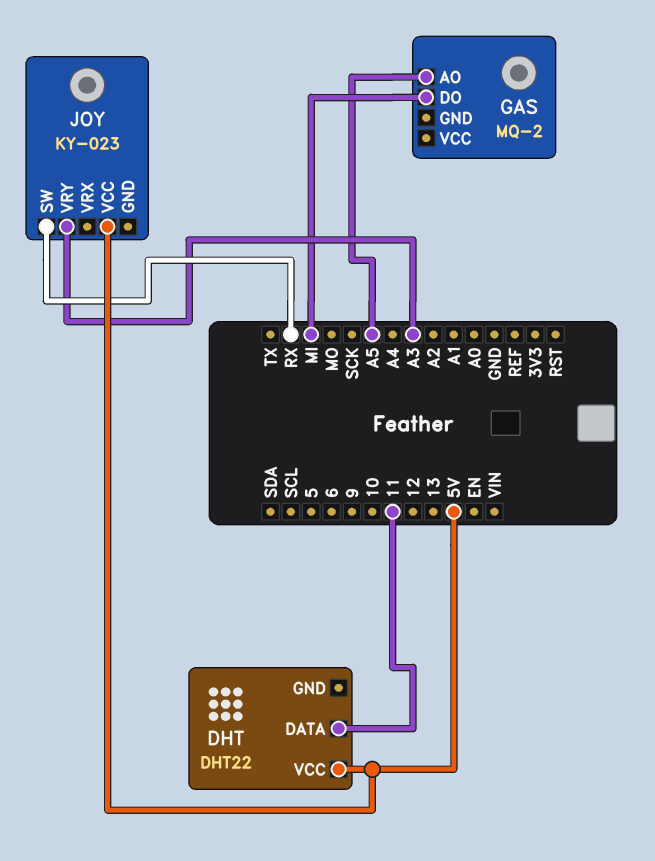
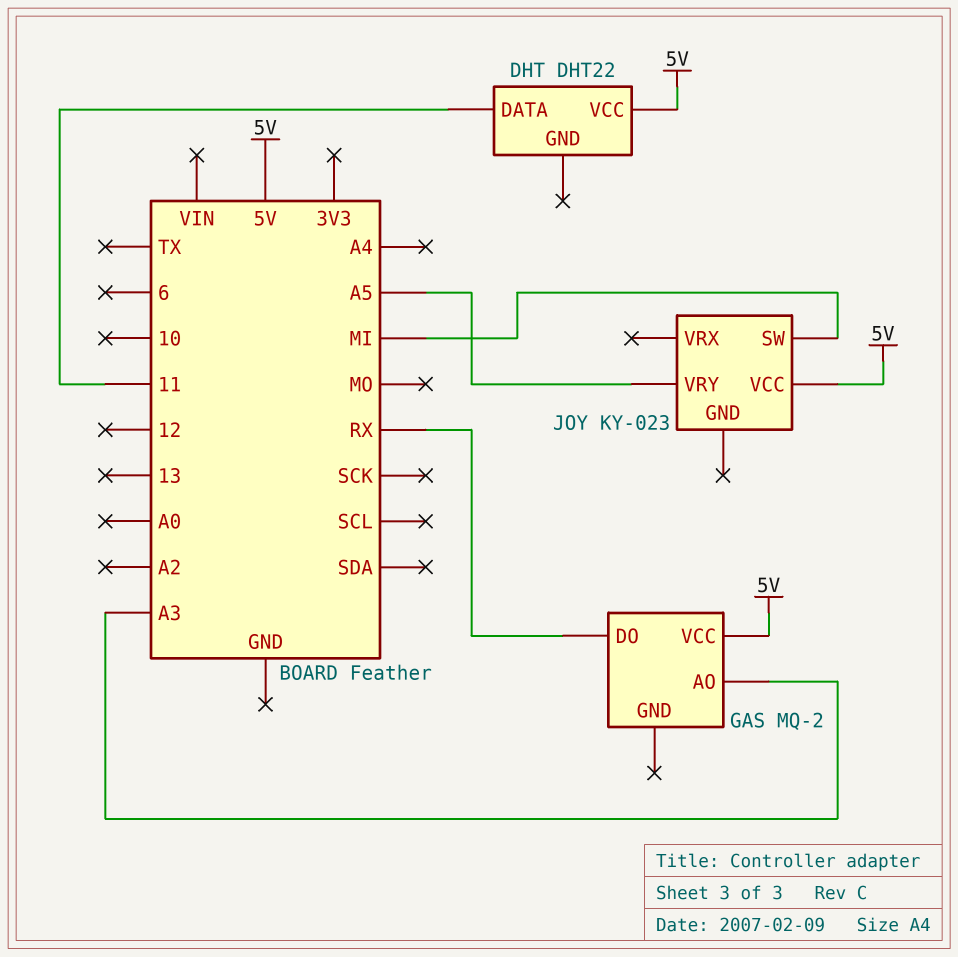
GAS pin AO: A5 -> A3
GAS pin DO: MI -> RX
GAS pin VCC: none -> 5V
JOY pin SW: RX -> MI
JOY pin VRY: A3 -> A5

